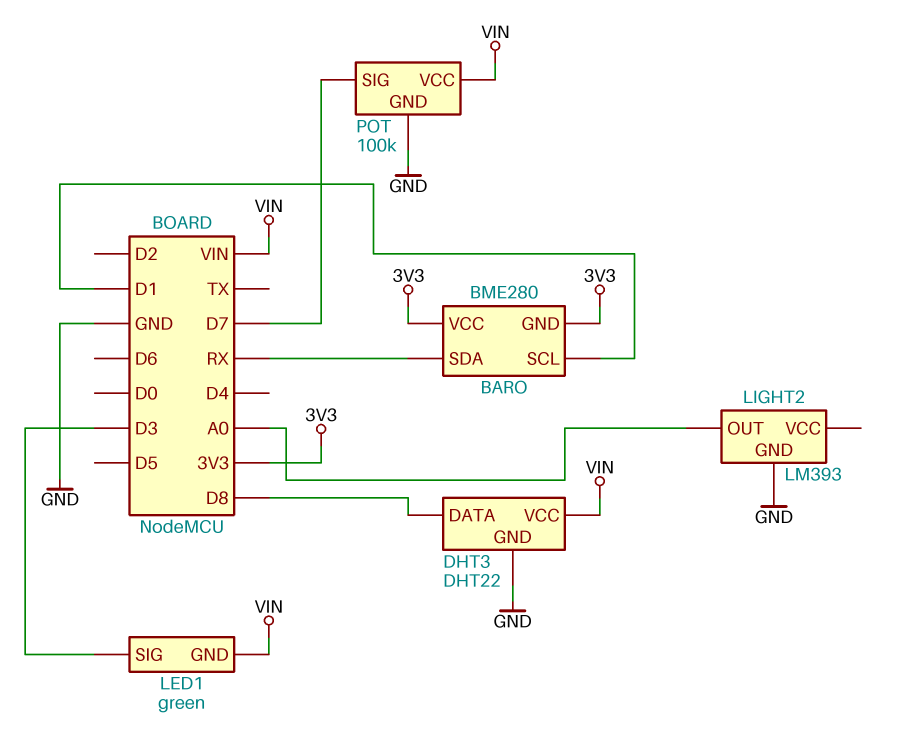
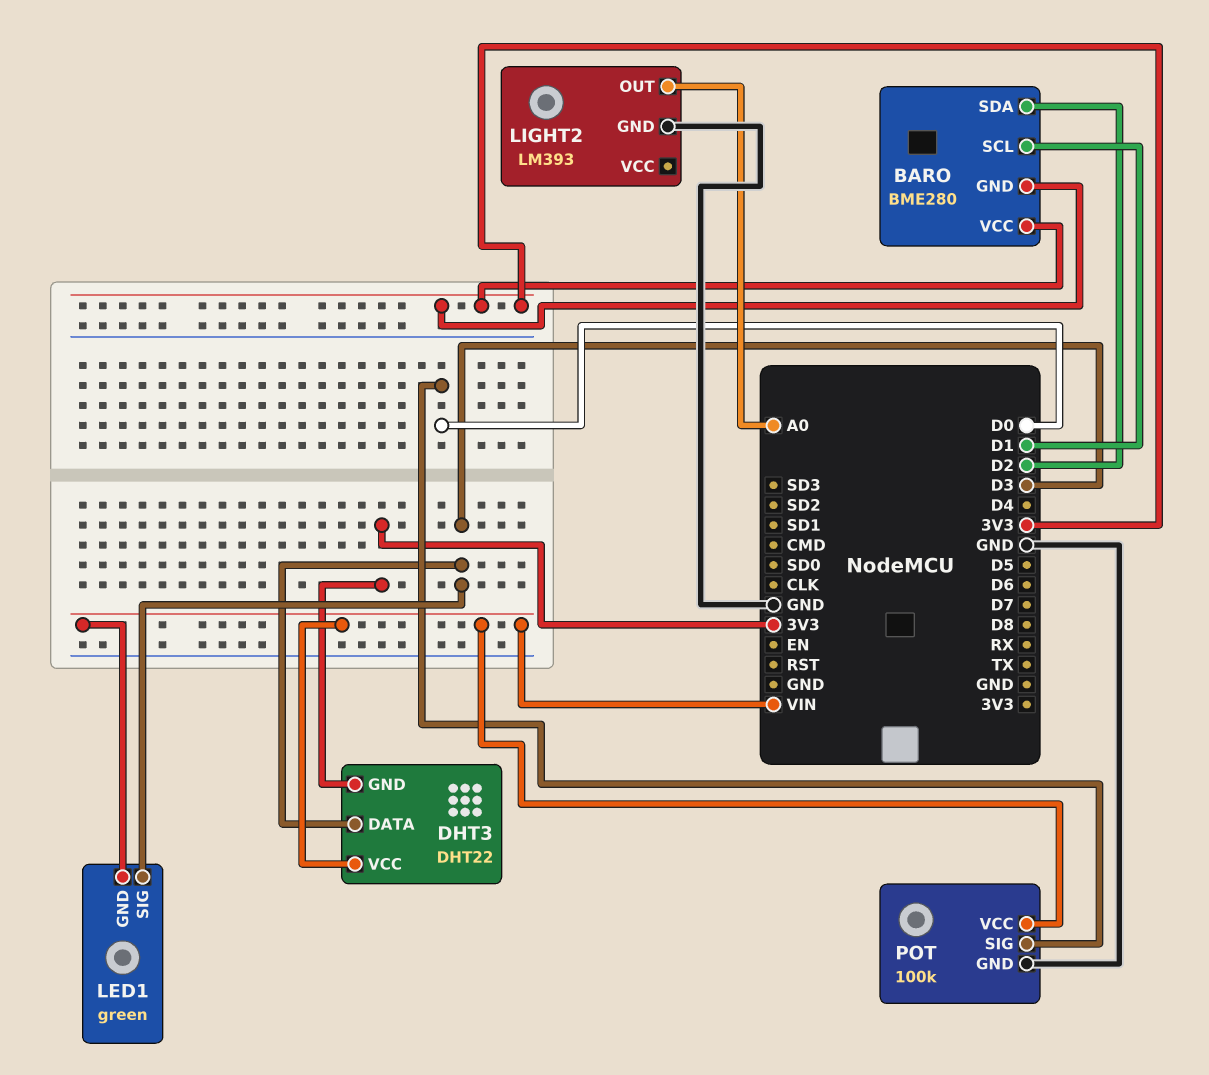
BARO pin SDA: RX -> D2
DHT3 pin DATA: D8 -> D3
DHT3 pin GND: GND -> 3V3
POT pin SIG: D7 -> D0

